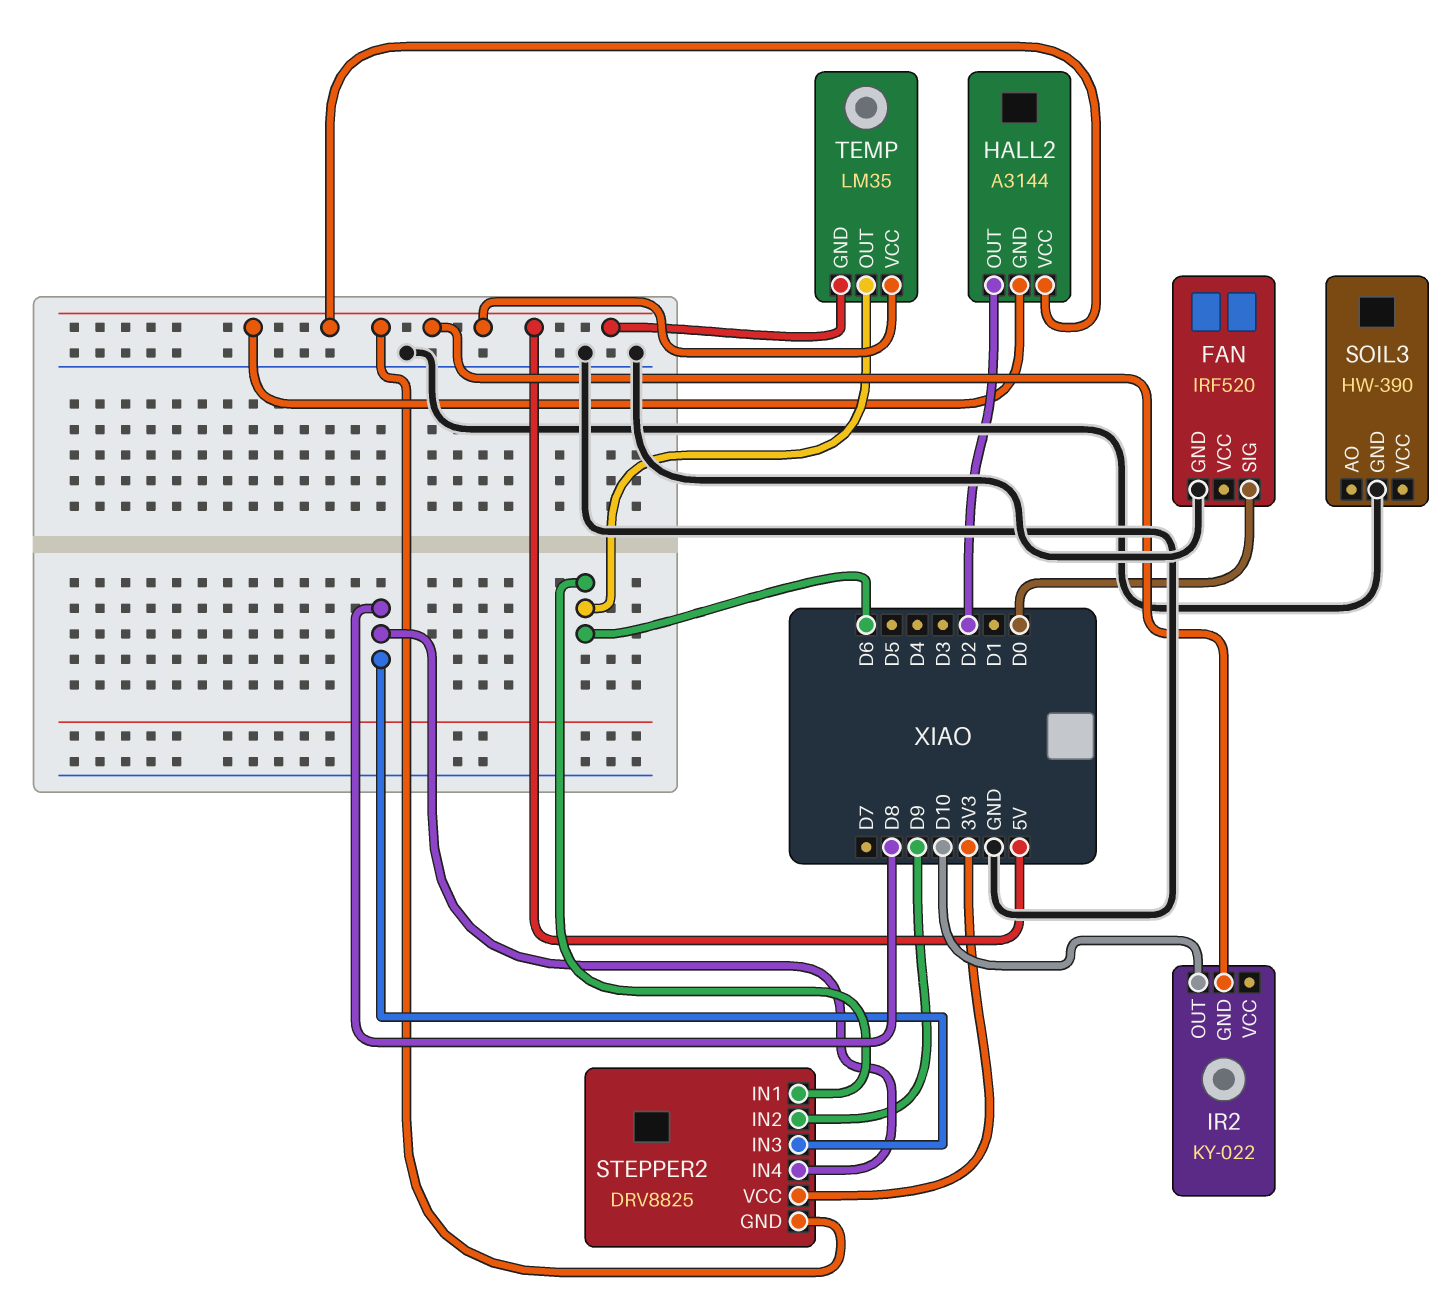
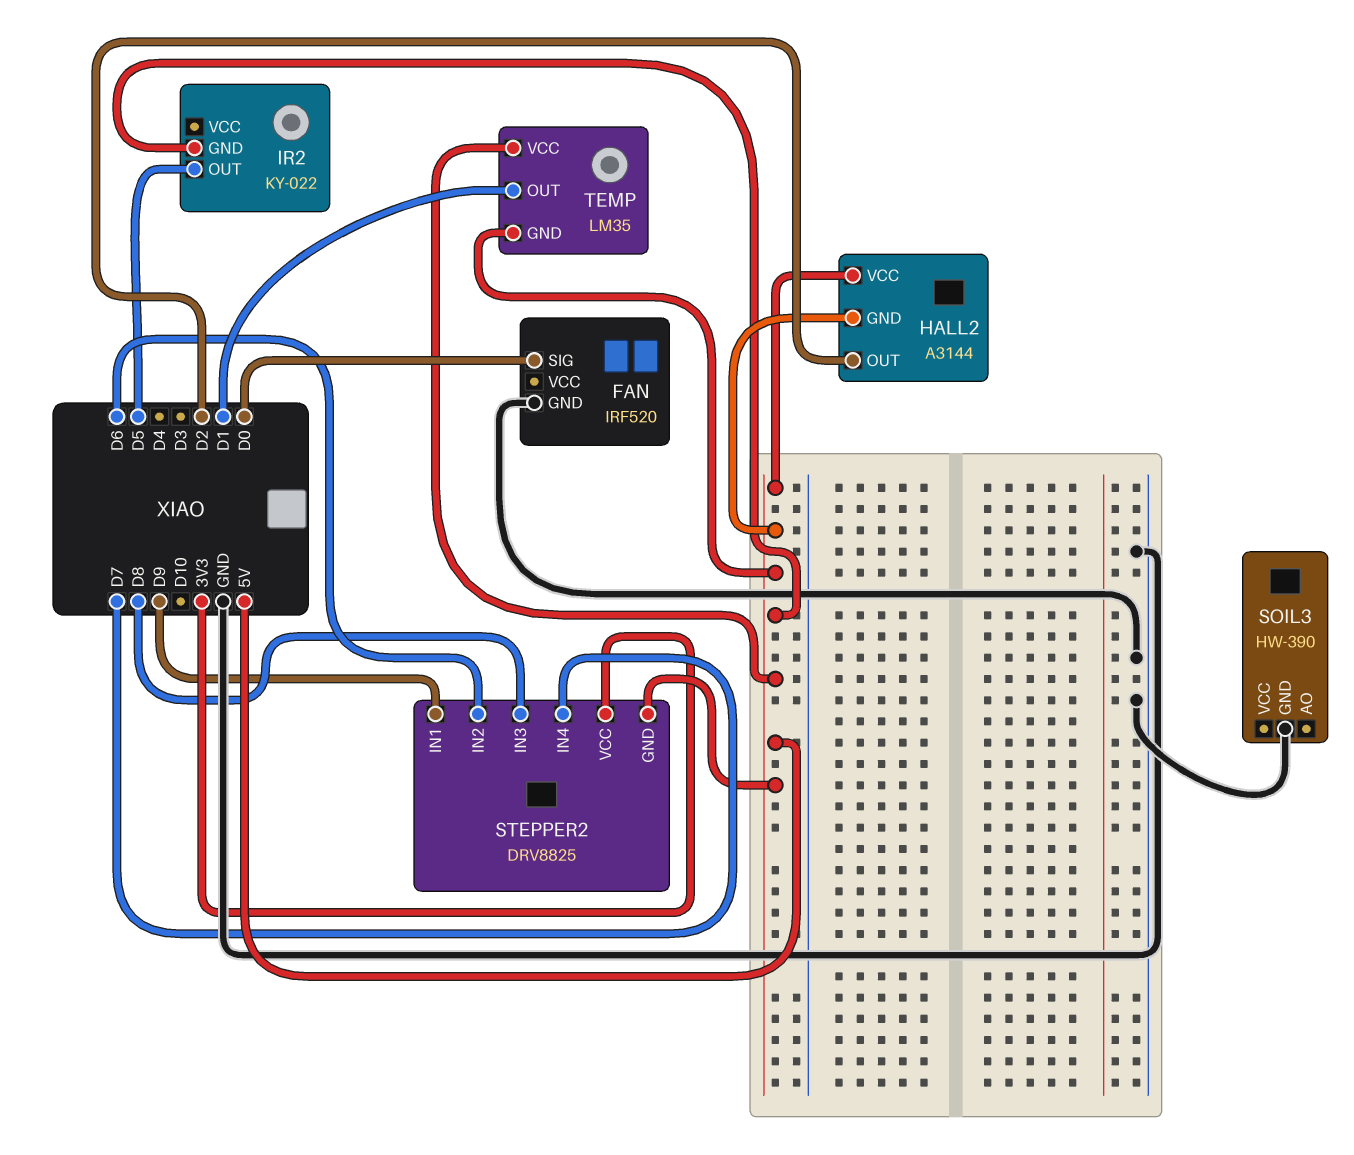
IR2 pin OUT: D10 -> D5
STEPPER2 pin IN1: D6 -> D9
STEPPER2 pin IN2: D9 -> D6
STEPPER2 pin IN4: D8 -> D7
TEMP pin OUT: D6 -> D1

